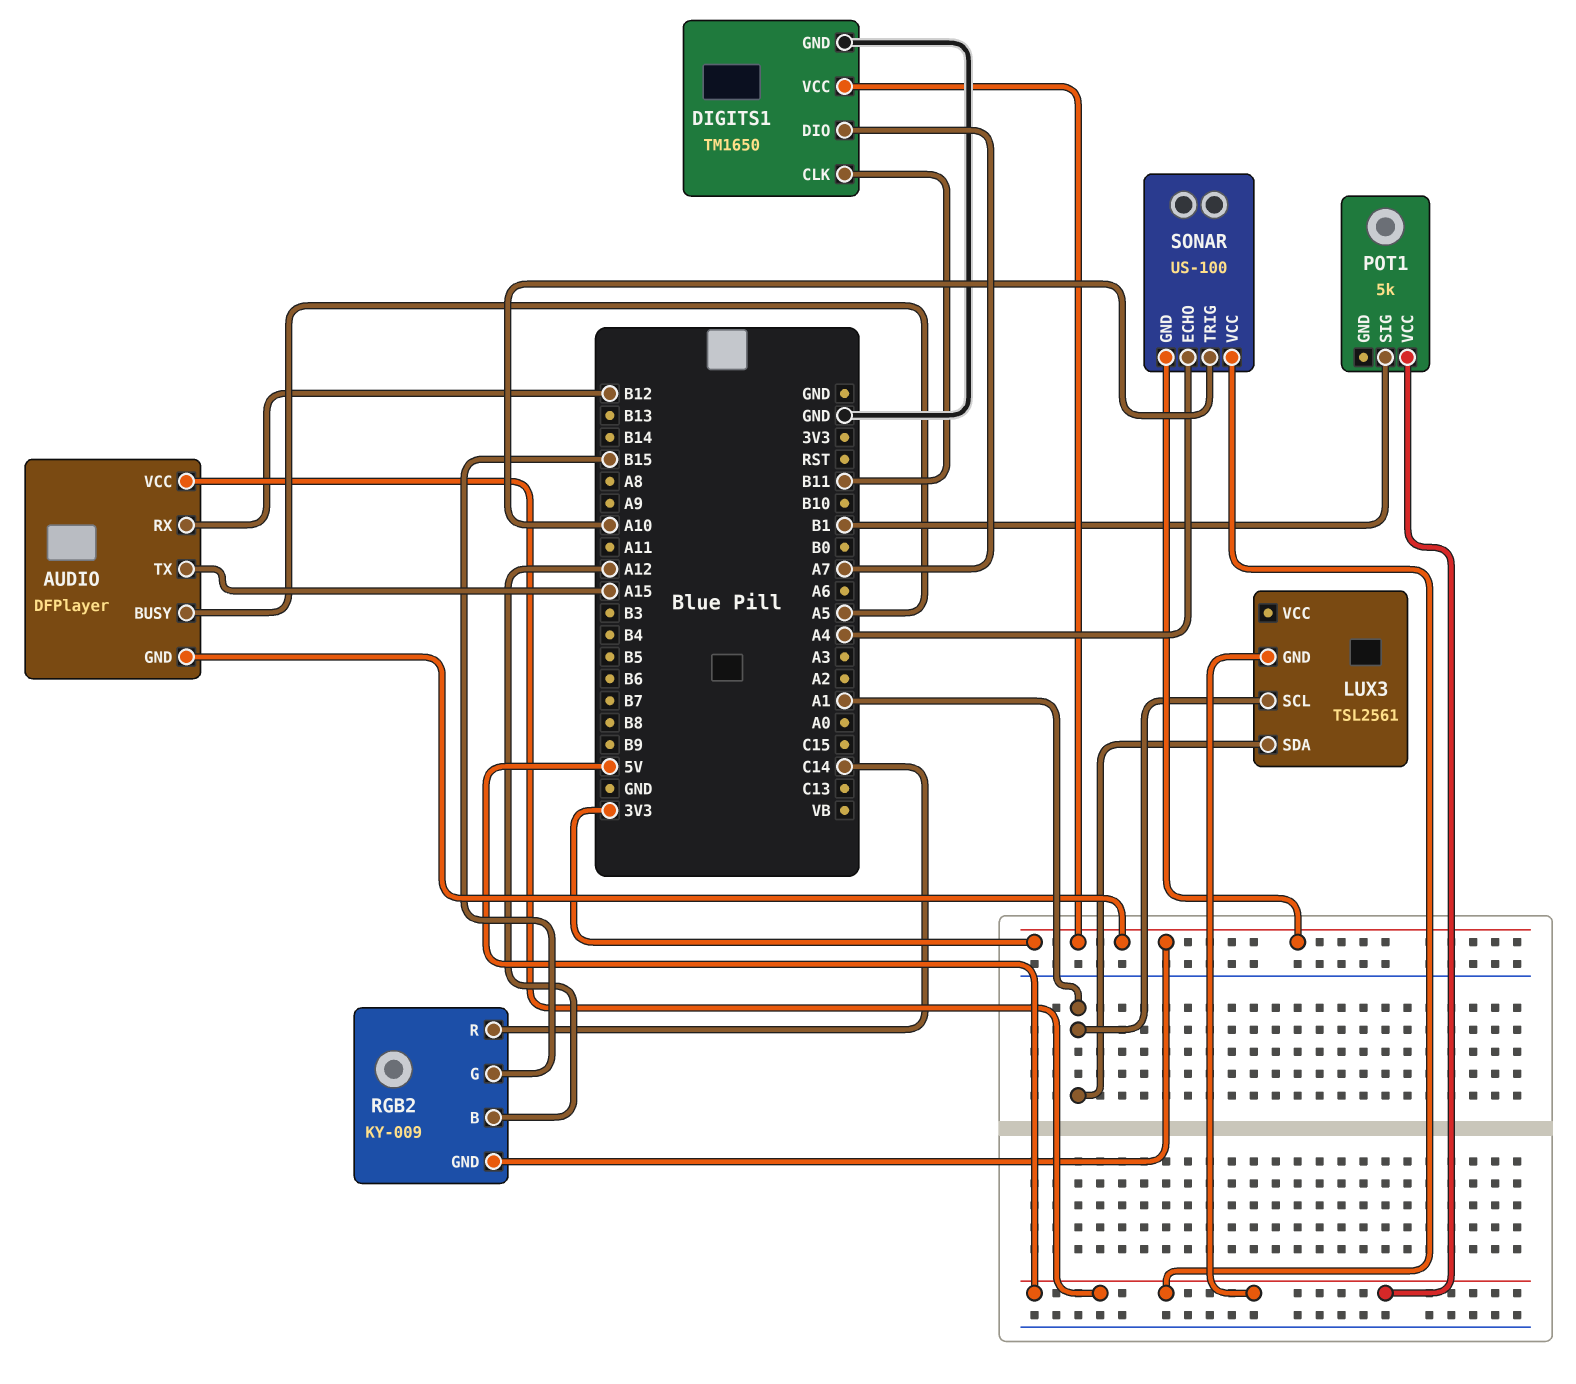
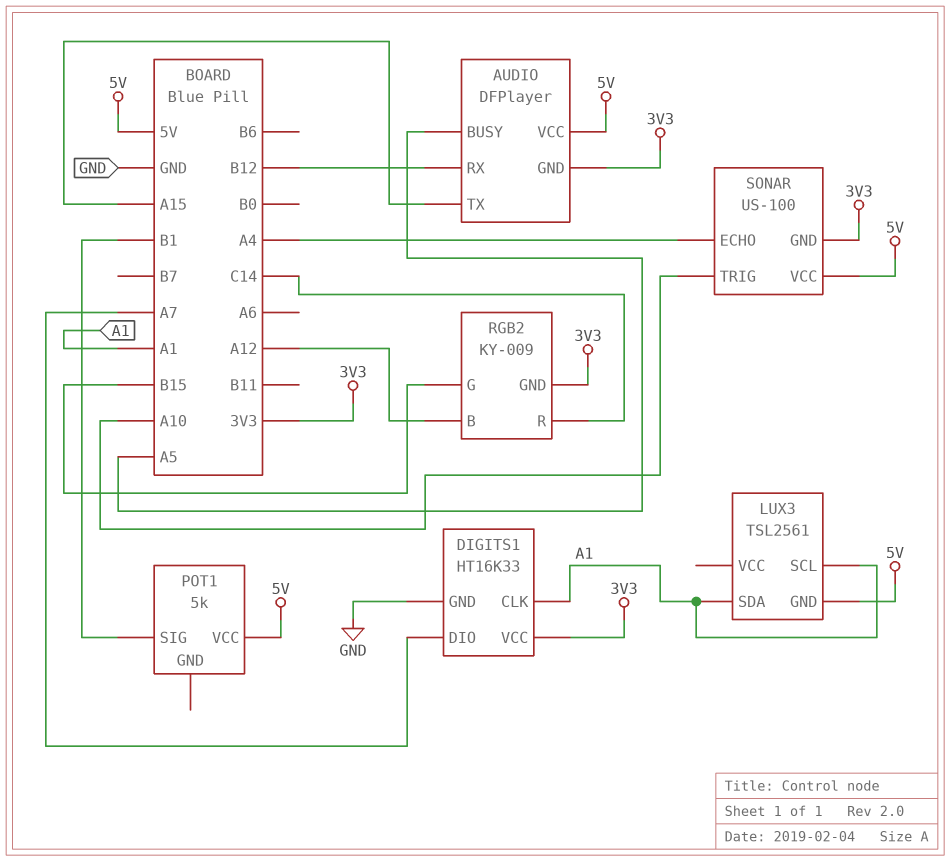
DIGITS1: TM1650 -> HT16K33
DIGITS1 pin CLK: B11 -> A1

